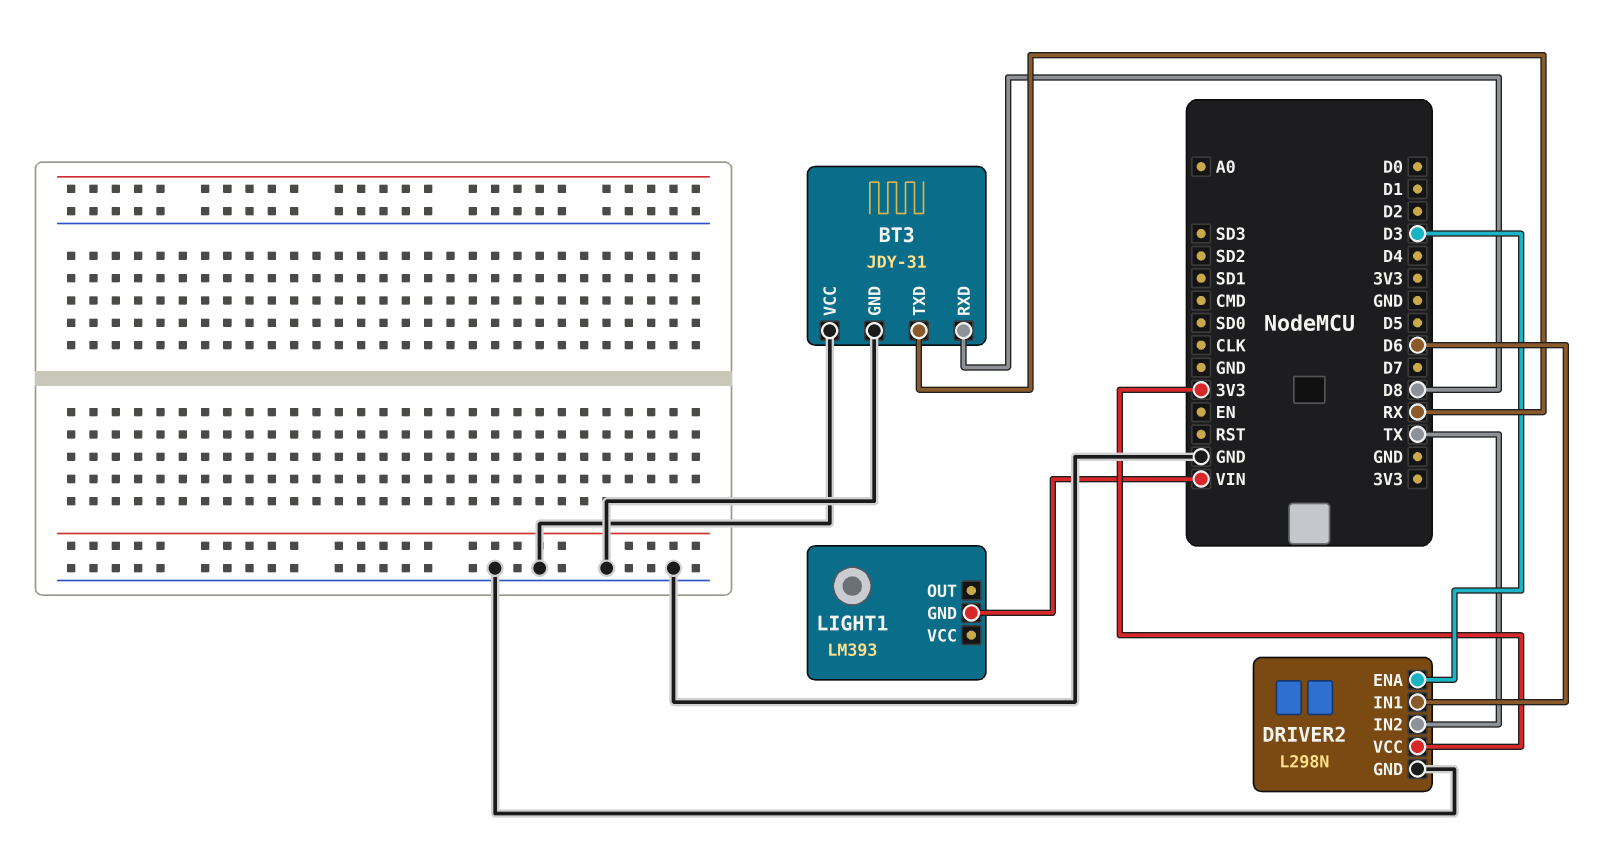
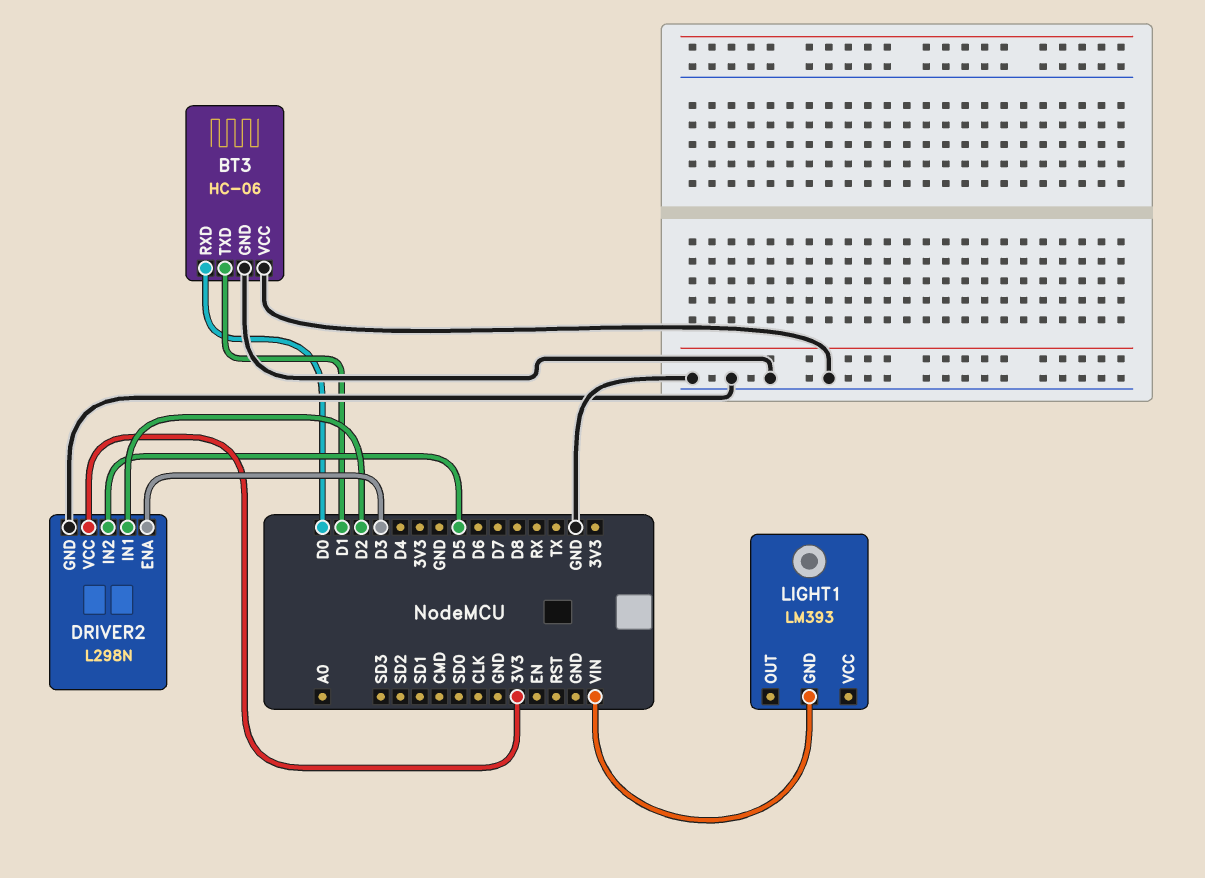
BT3: JDY-31 -> HC-06
BT3 pin RXD: D8 -> D0
BT3 pin TXD: RX -> D1
DRIVER2 pin IN1: D6 -> D2
DRIVER2 pin IN2: TX -> D5

